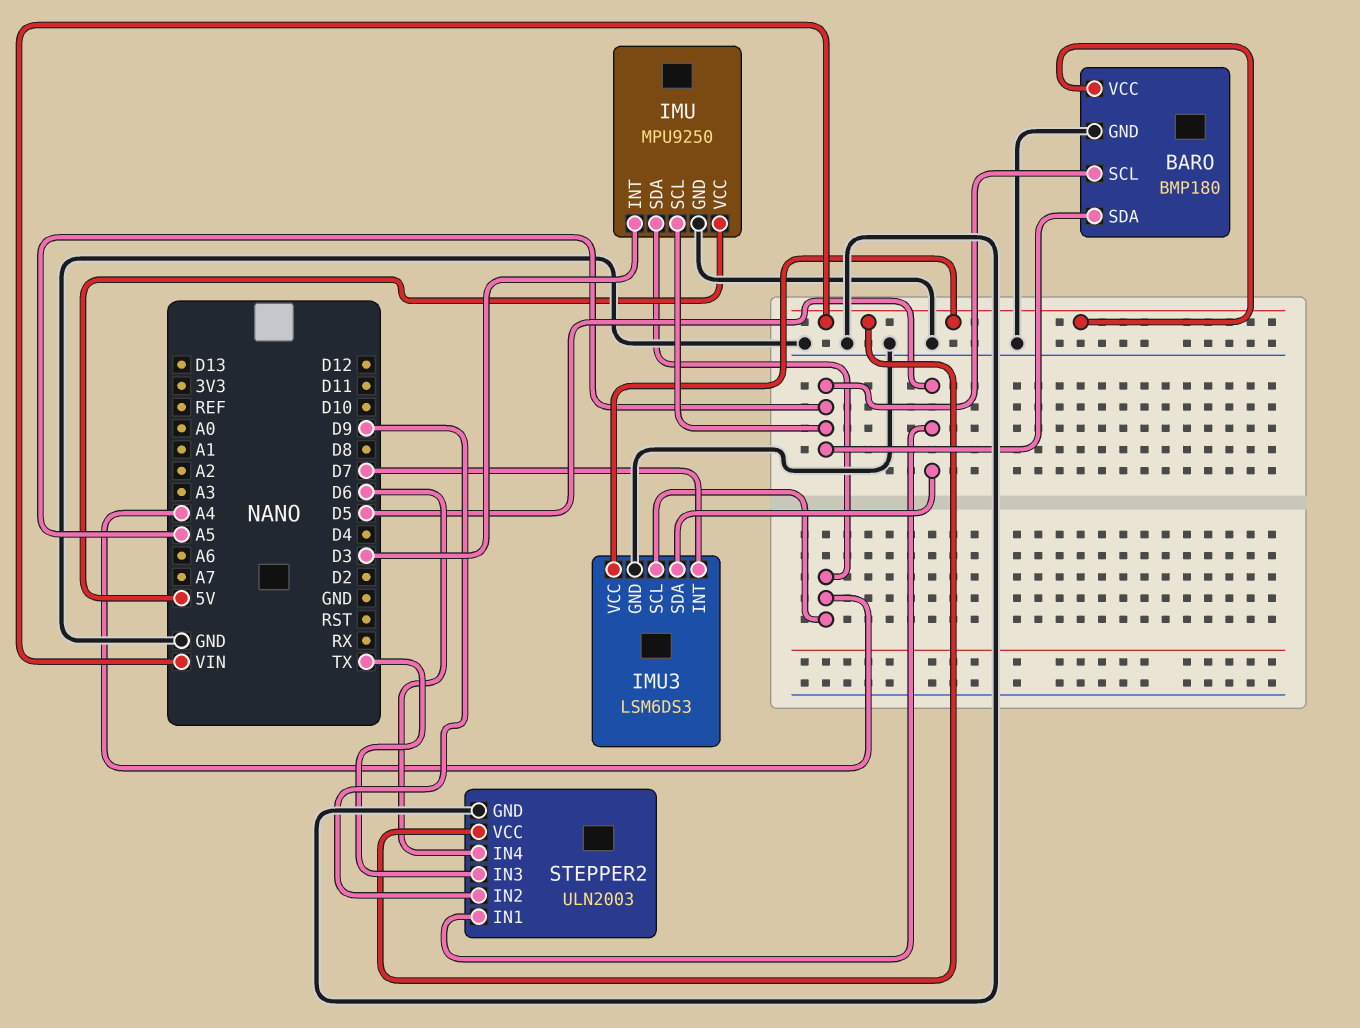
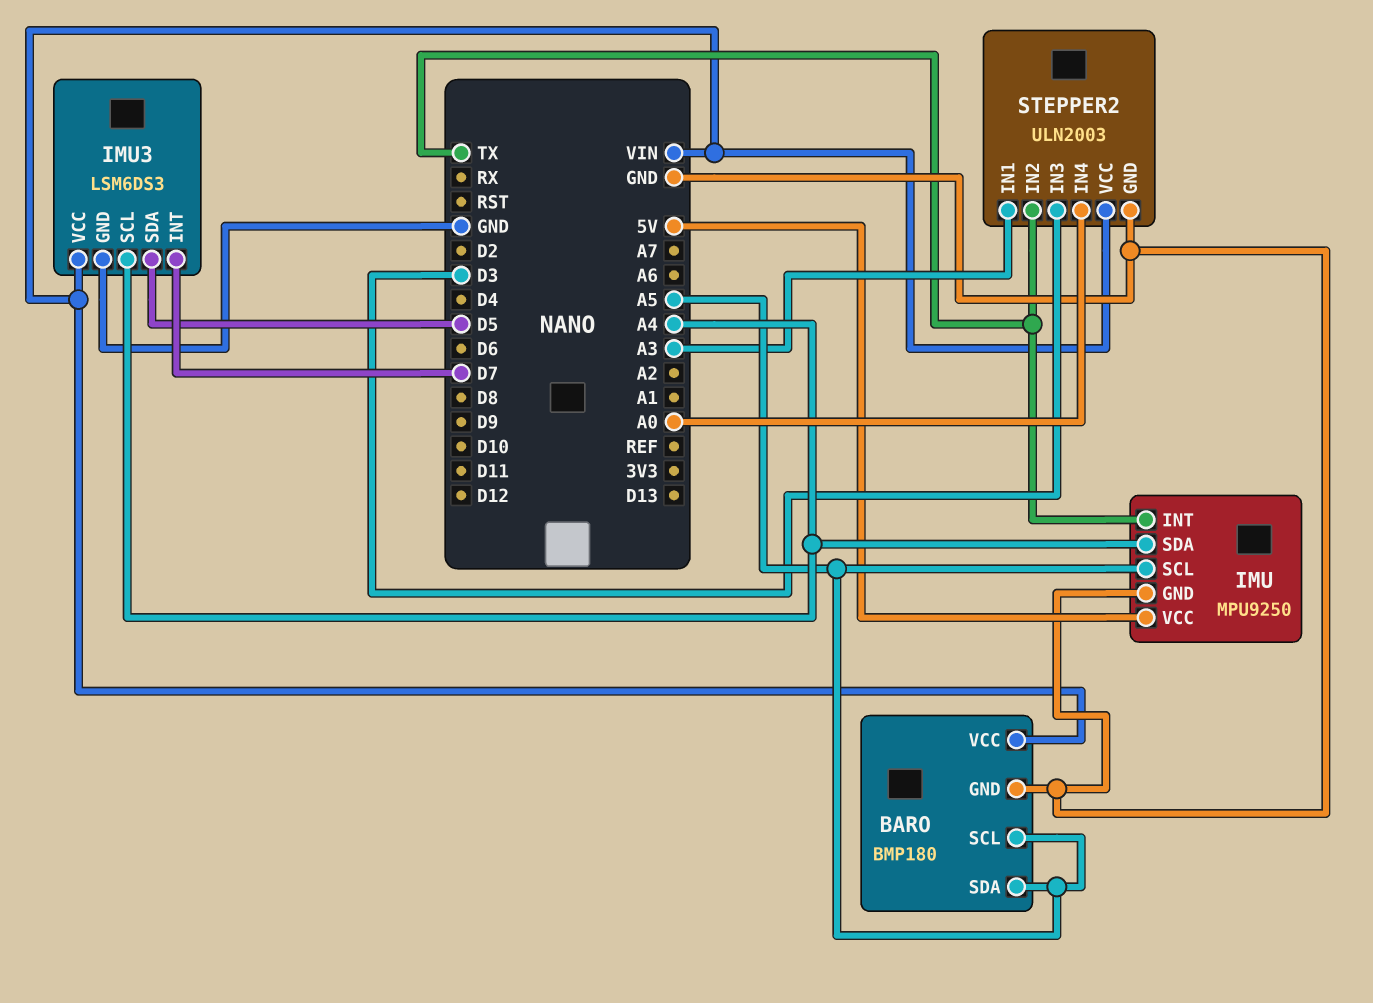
IMU pin INT: D3 -> TX
STEPPER2 pin IN1: D5 -> A3
STEPPER2 pin IN2: D9 -> TX
STEPPER2 pin IN3: TX -> D3
STEPPER2 pin IN4: D6 -> A0

